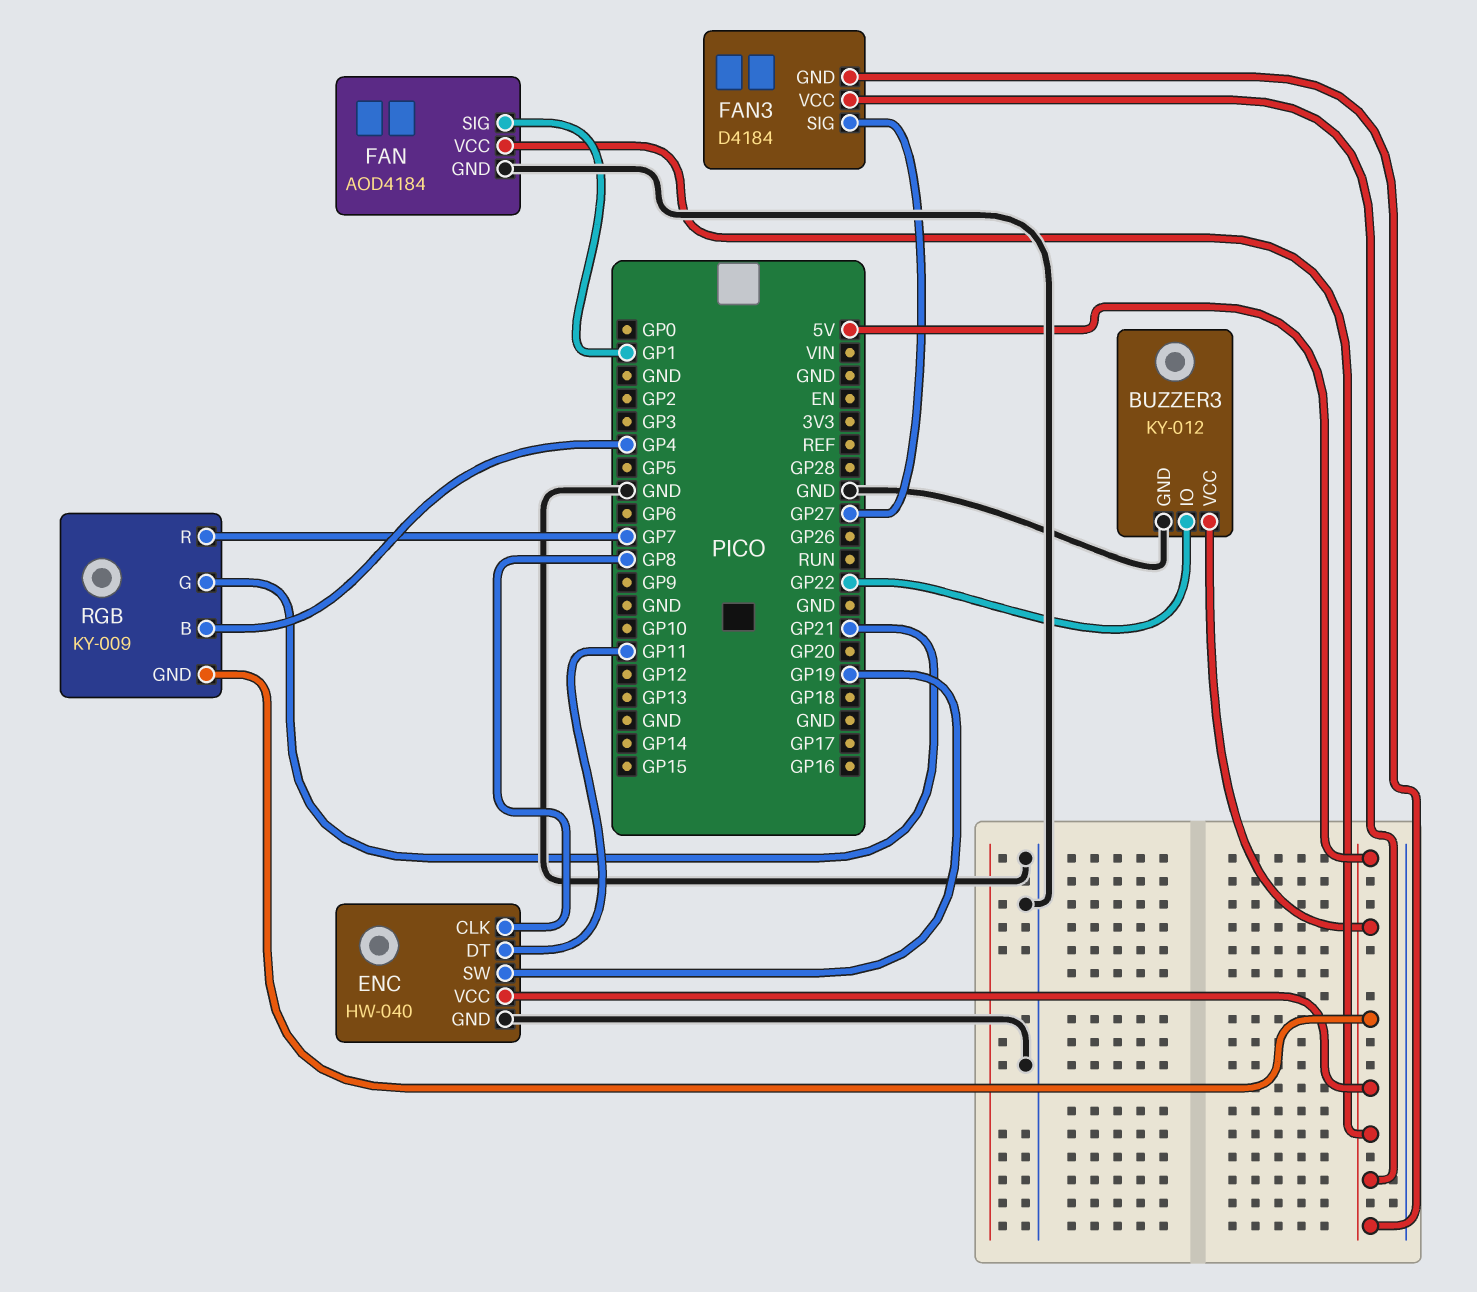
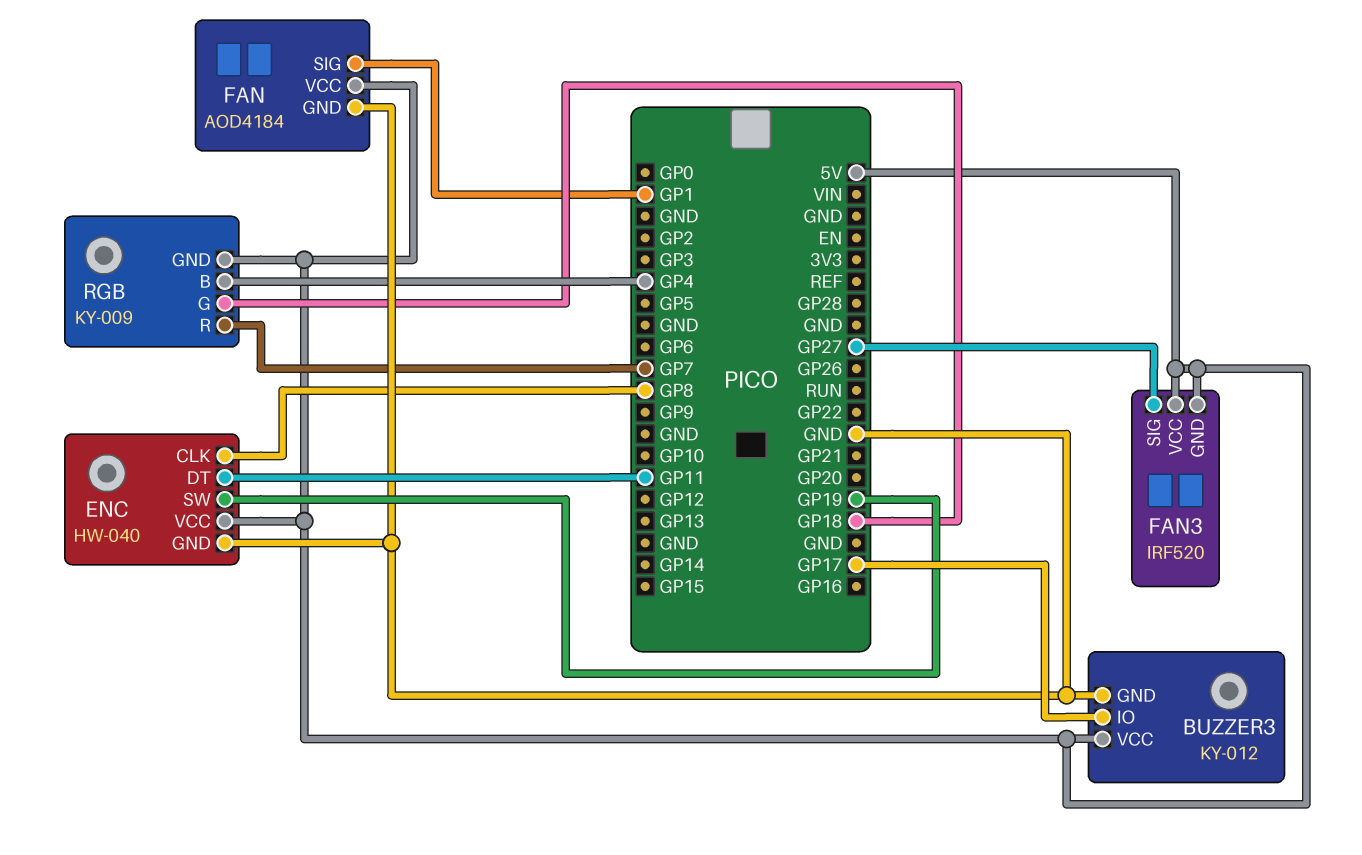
BUZZER3 pin IO: GP22 -> GP17
FAN3: D4184 -> IRF520
RGB pin G: GP21 -> GP18

